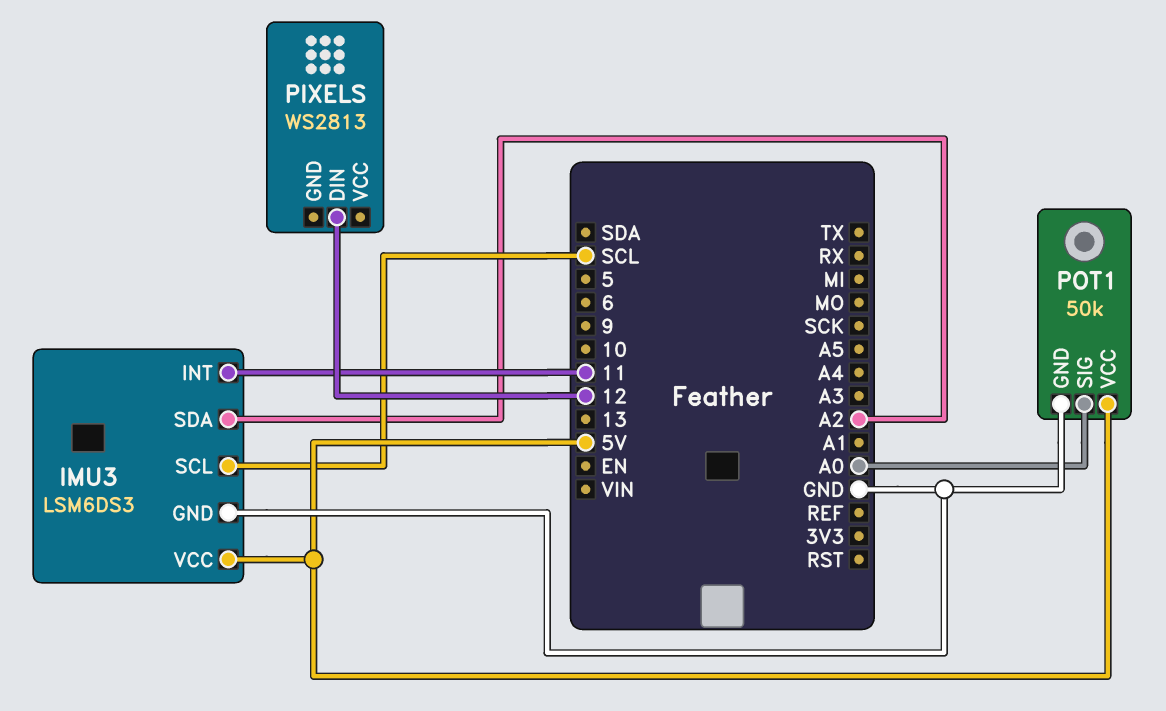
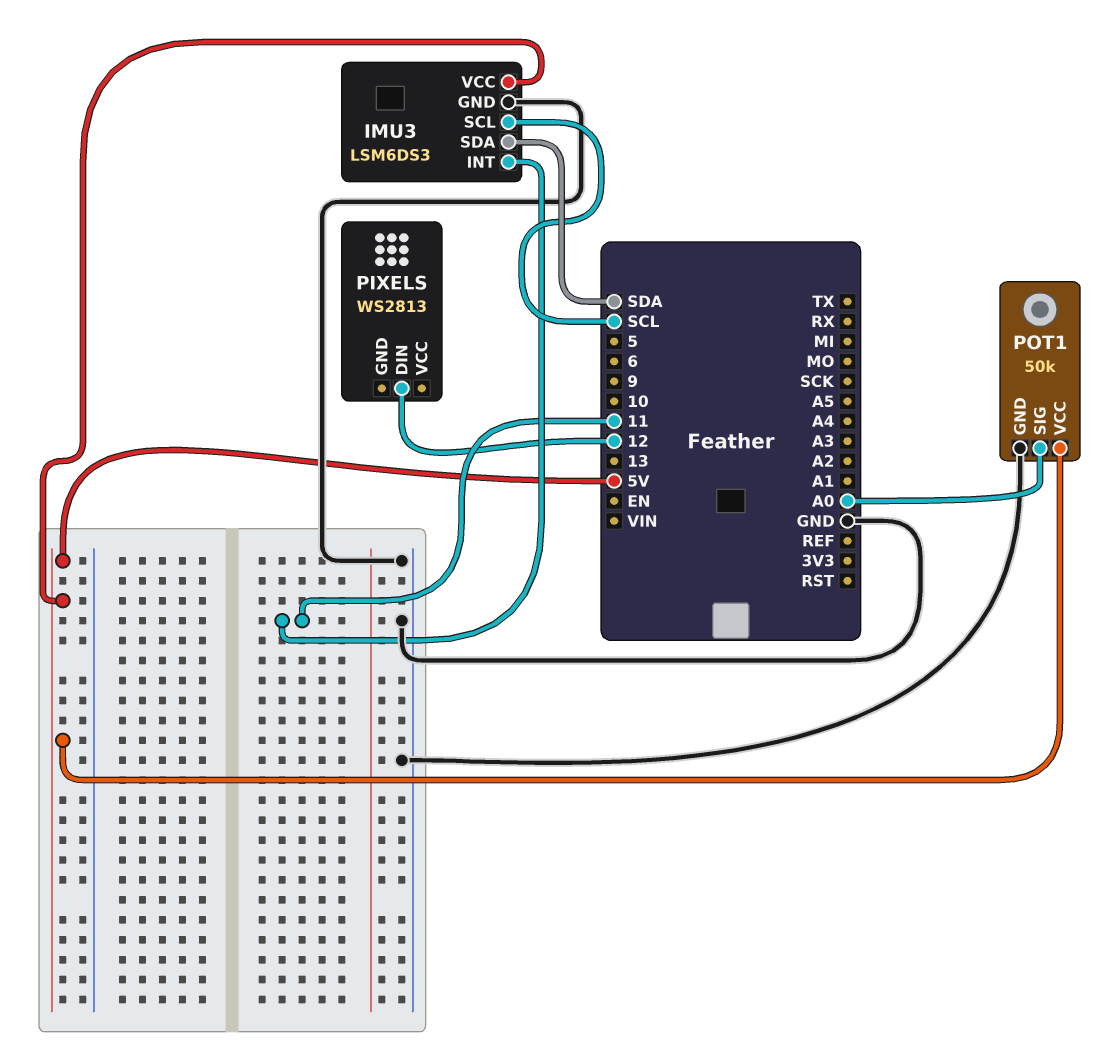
IMU3 pin SDA: A2 -> SDA

